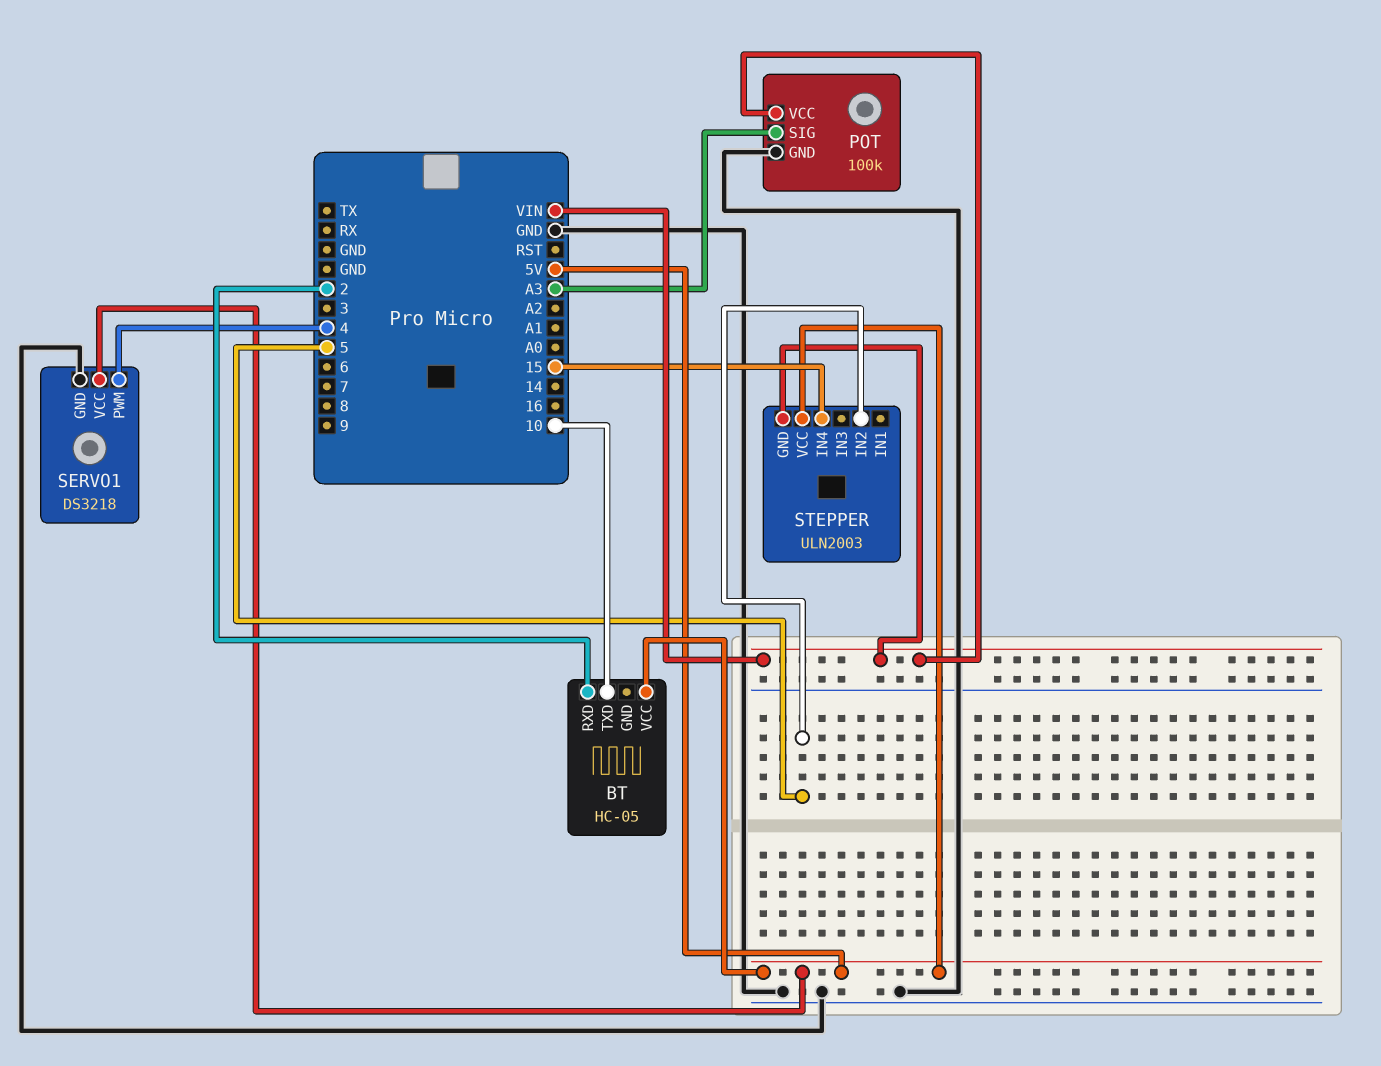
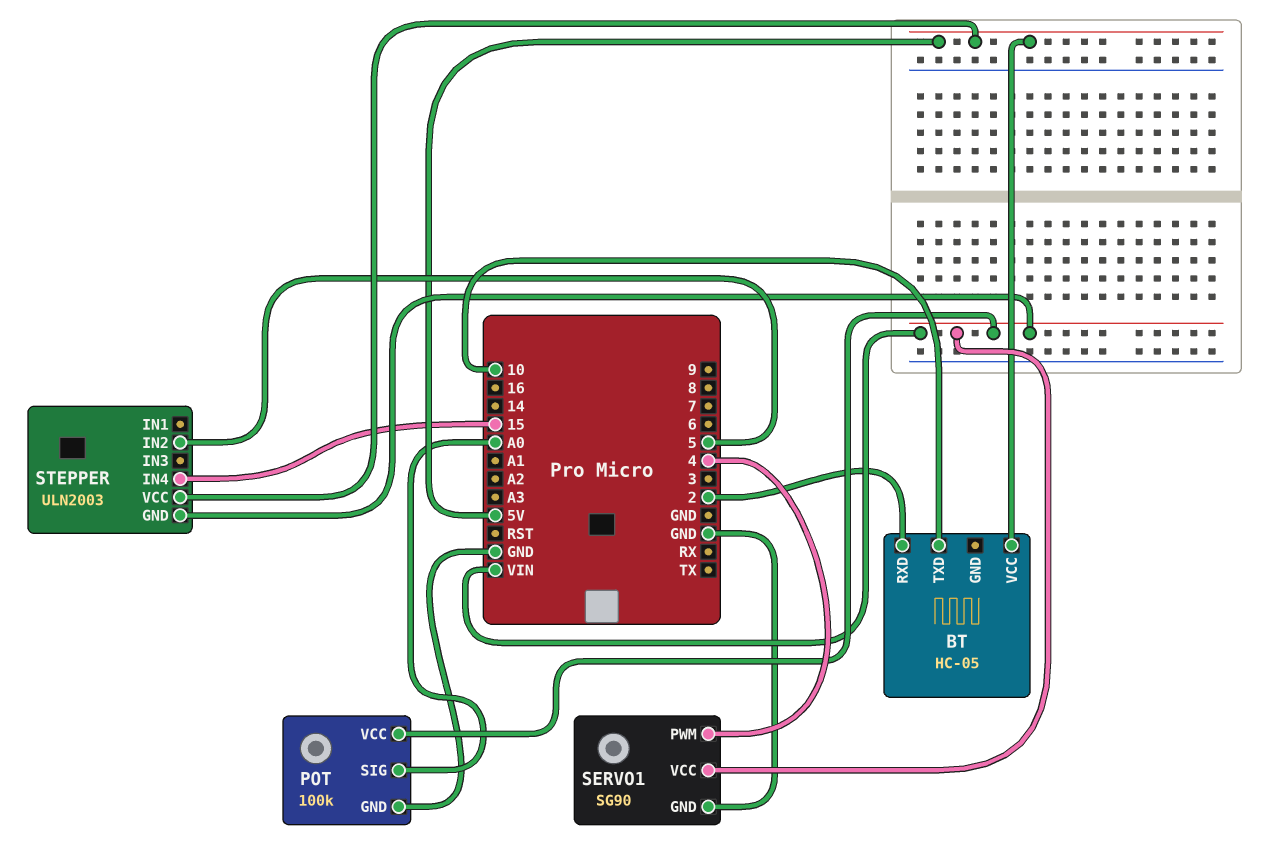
POT pin SIG: A3 -> A0
SERVO1: DS3218 -> SG90
SERVO1 pin VCC: 5V -> VIN

